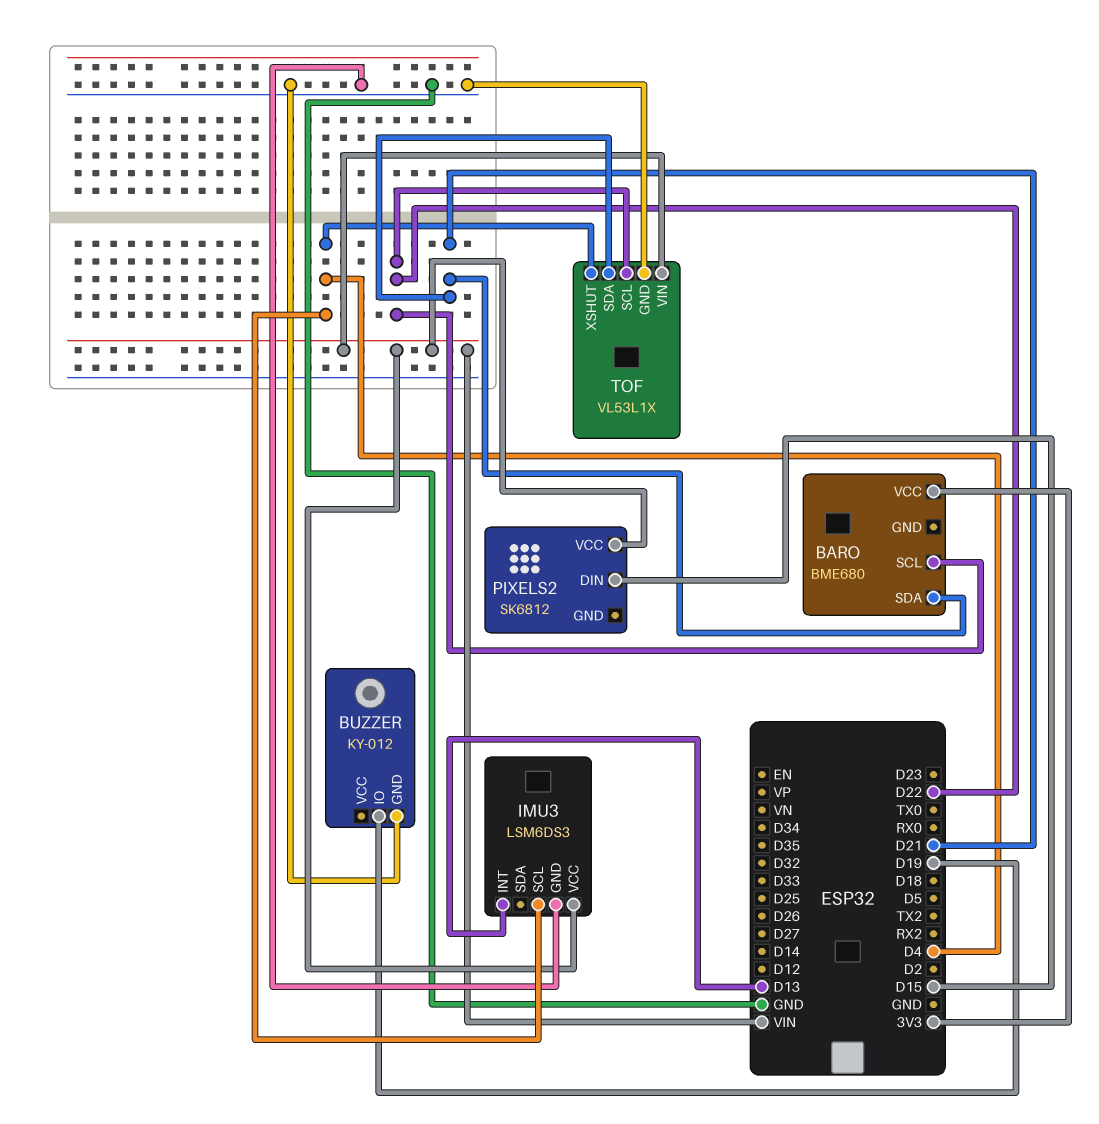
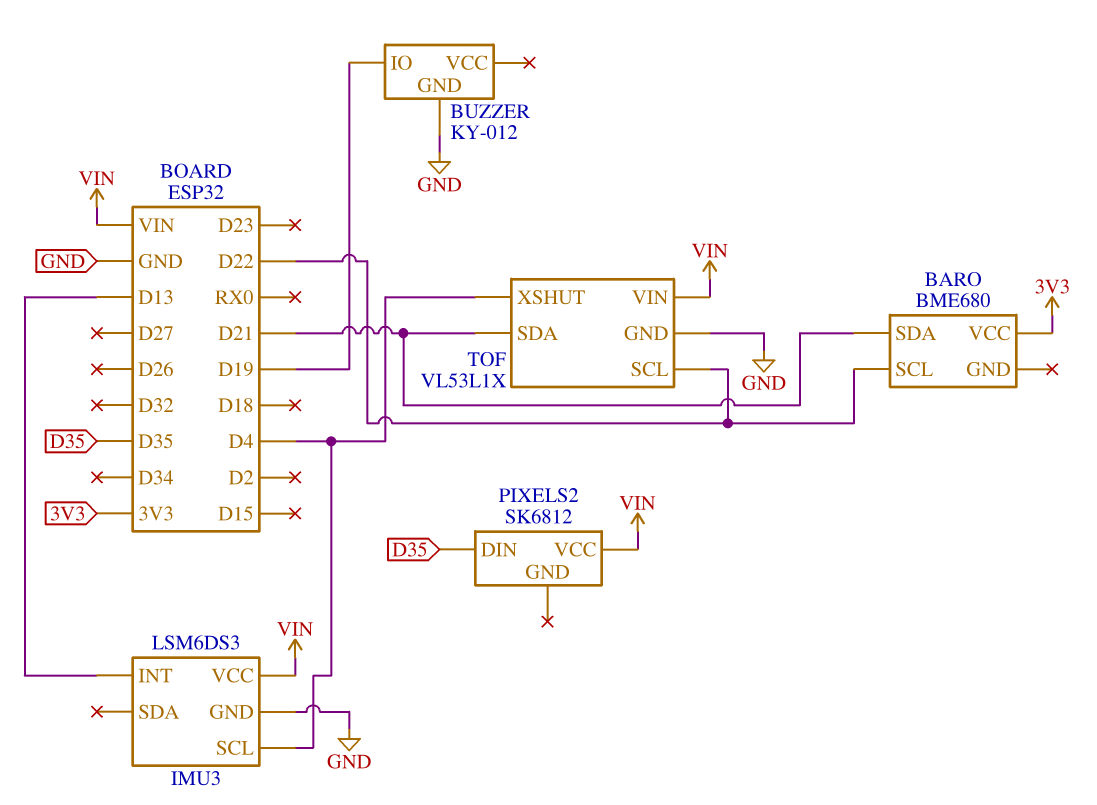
PIXELS2 pin DIN: D15 -> D35

